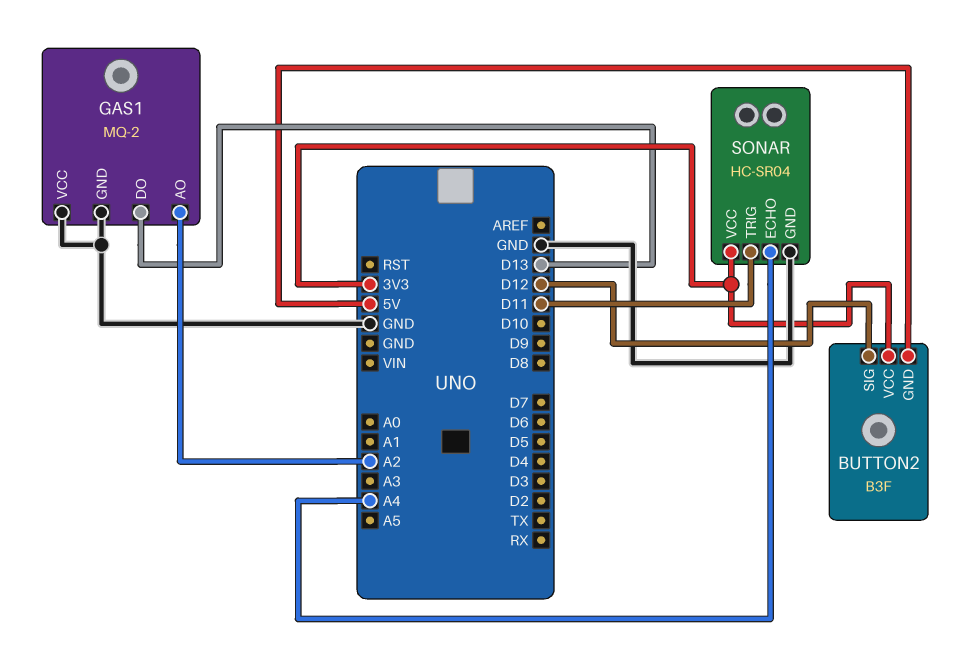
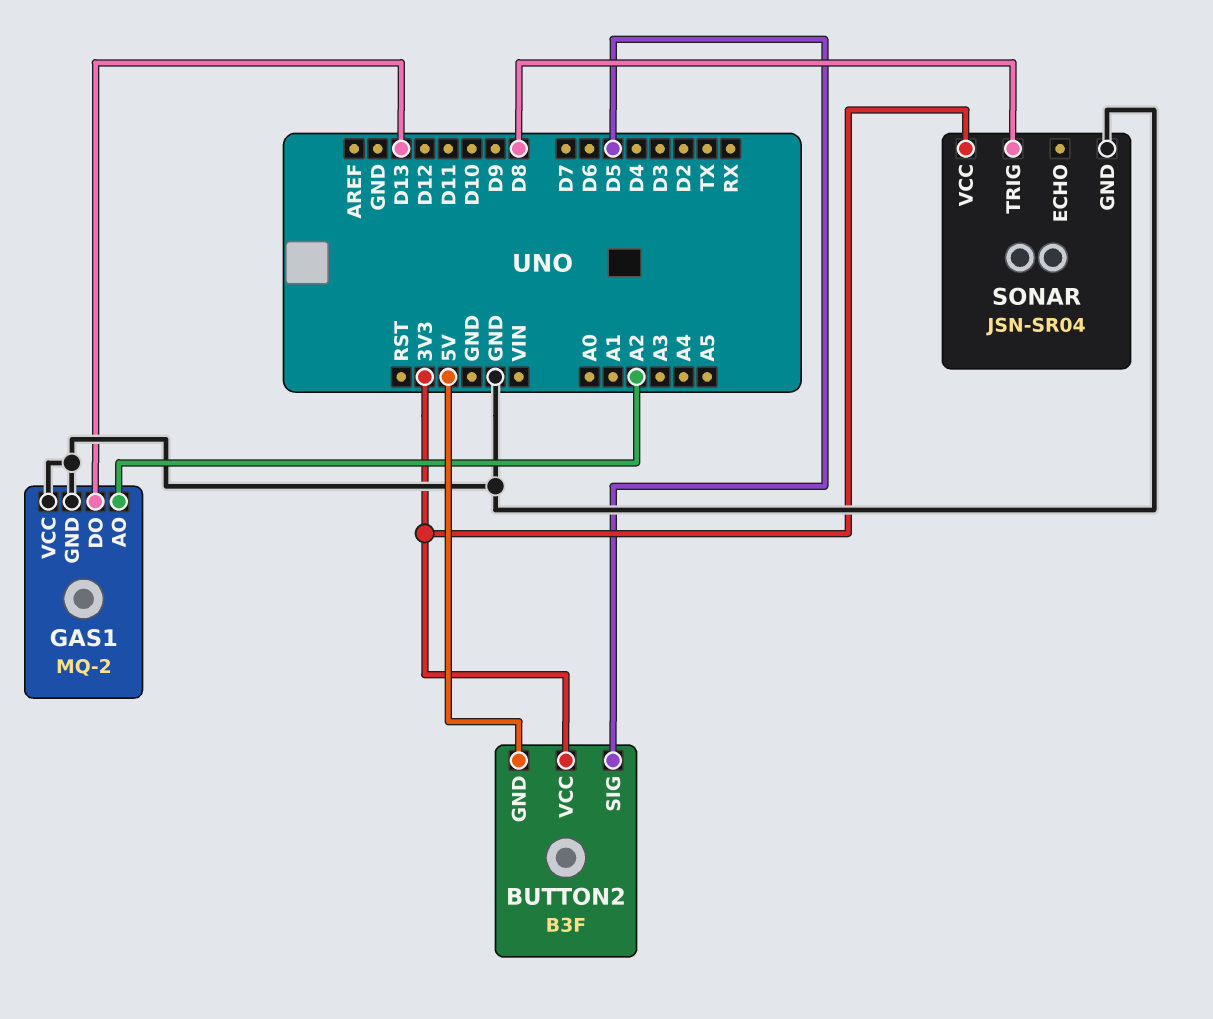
BUTTON2 pin SIG: D12 -> D5
SONAR: HC-SR04 -> JSN-SR04
SONAR pin ECHO: A4 -> none
SONAR pin TRIG: D11 -> D8

